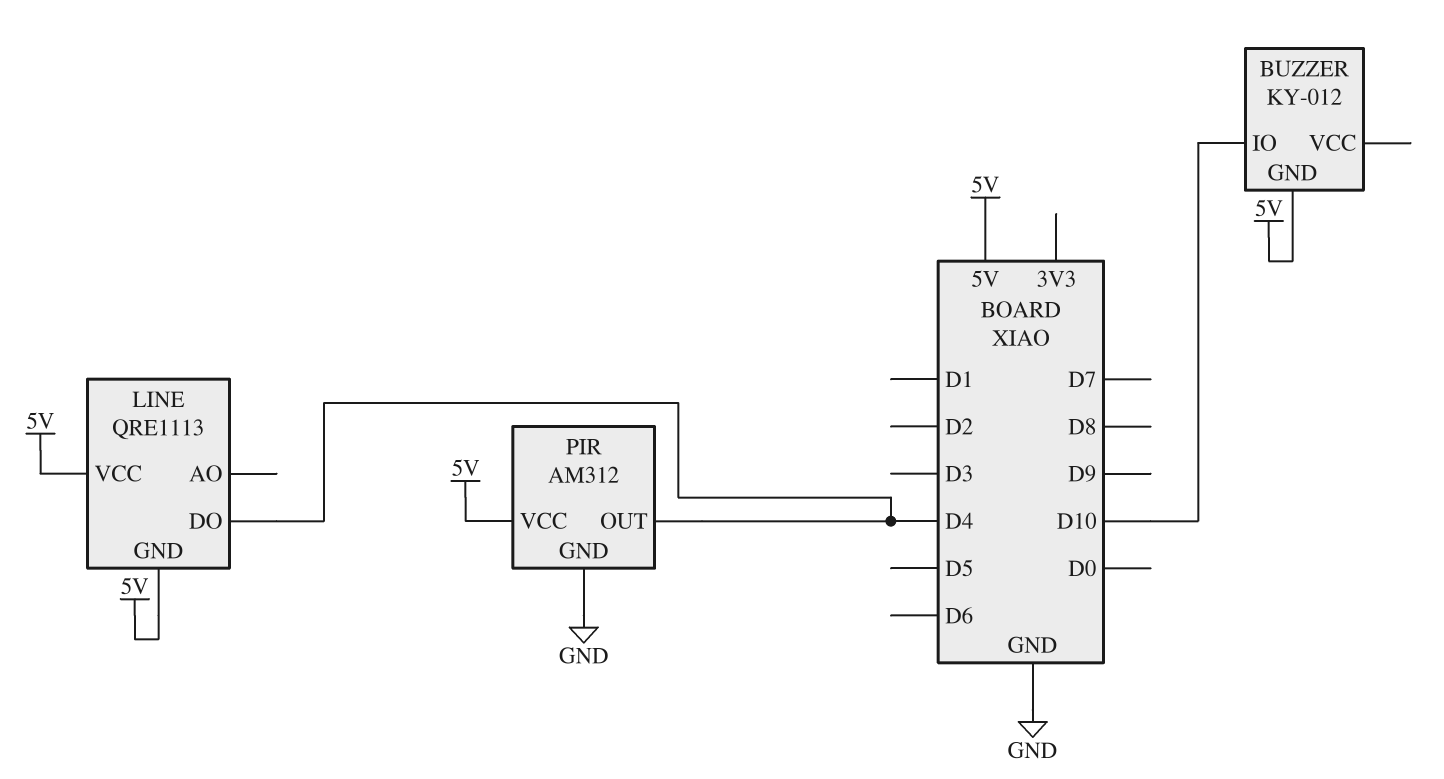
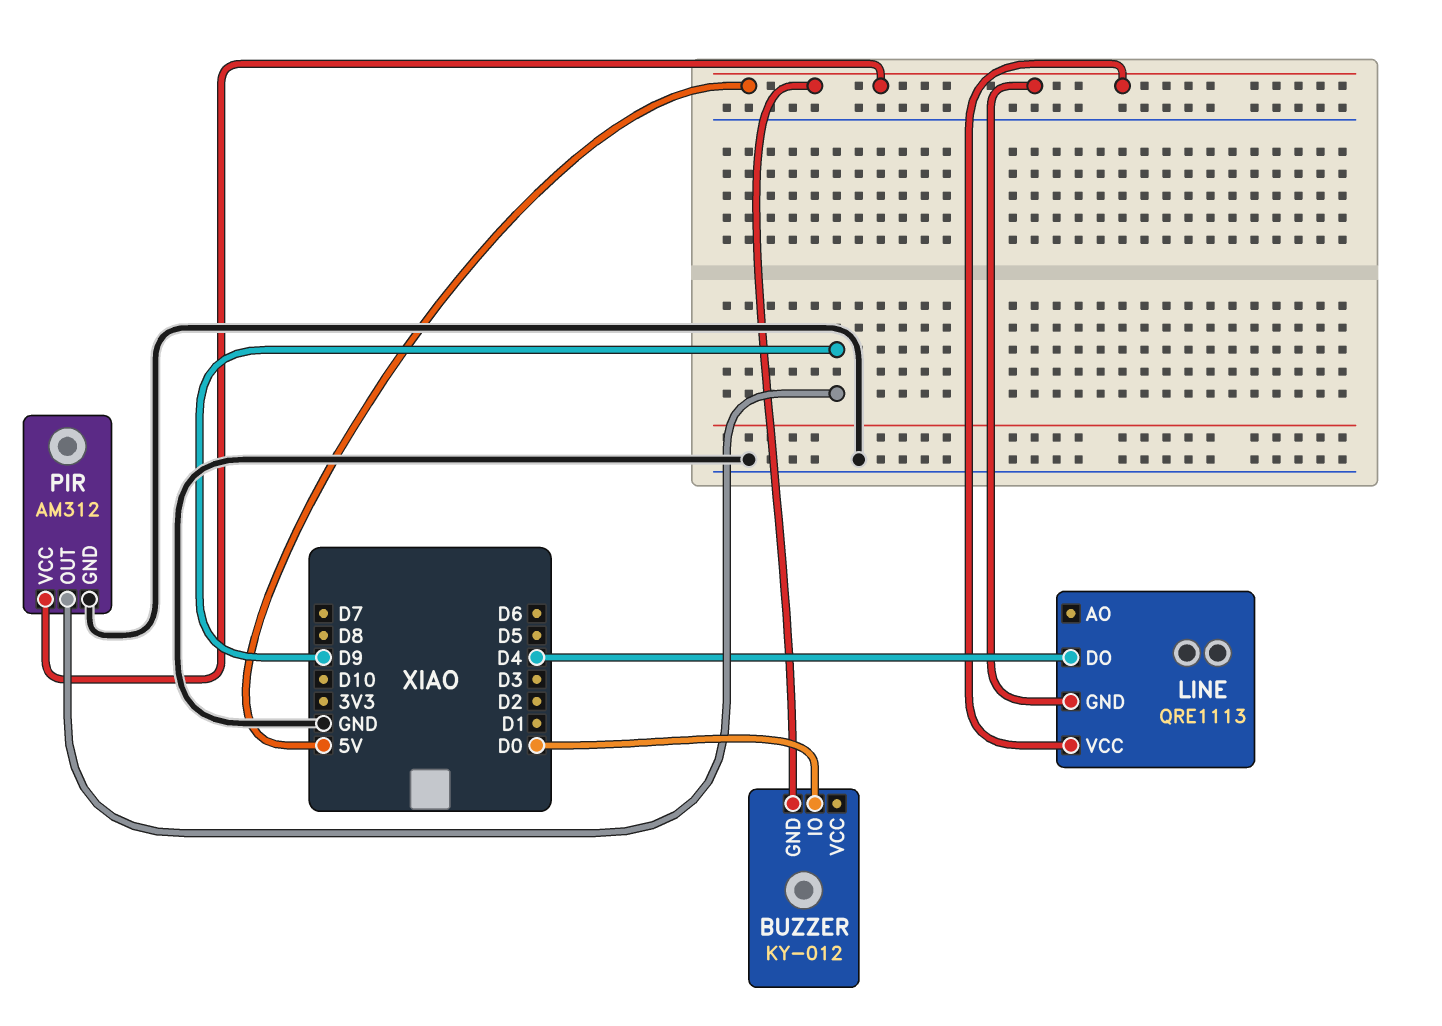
BUZZER pin IO: D10 -> D0
PIR pin OUT: D4 -> D9

